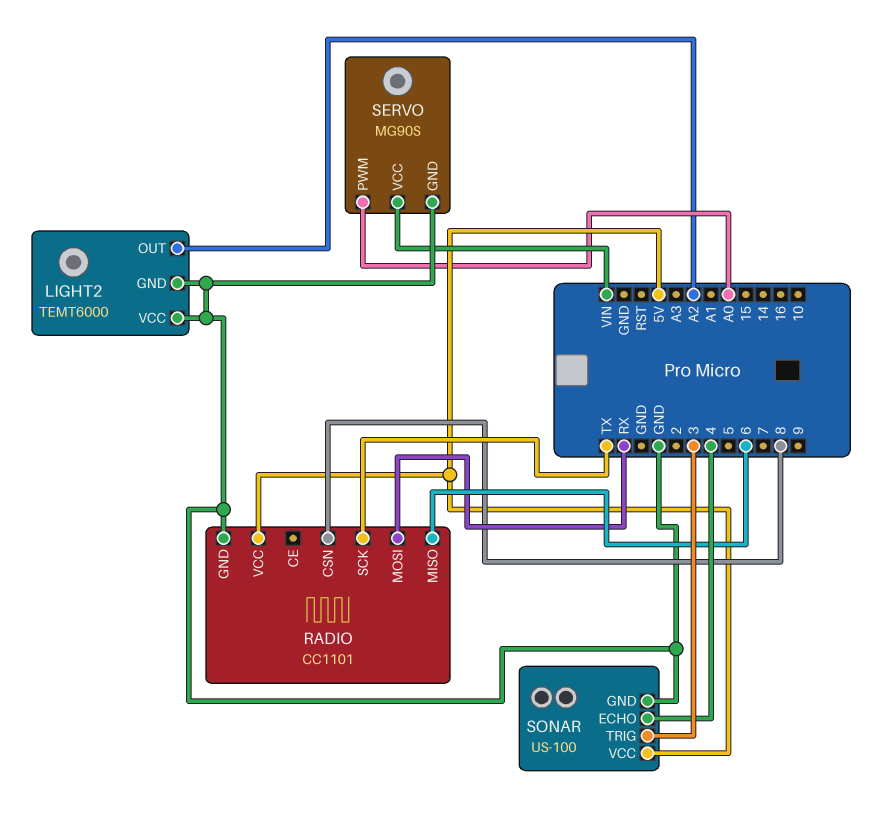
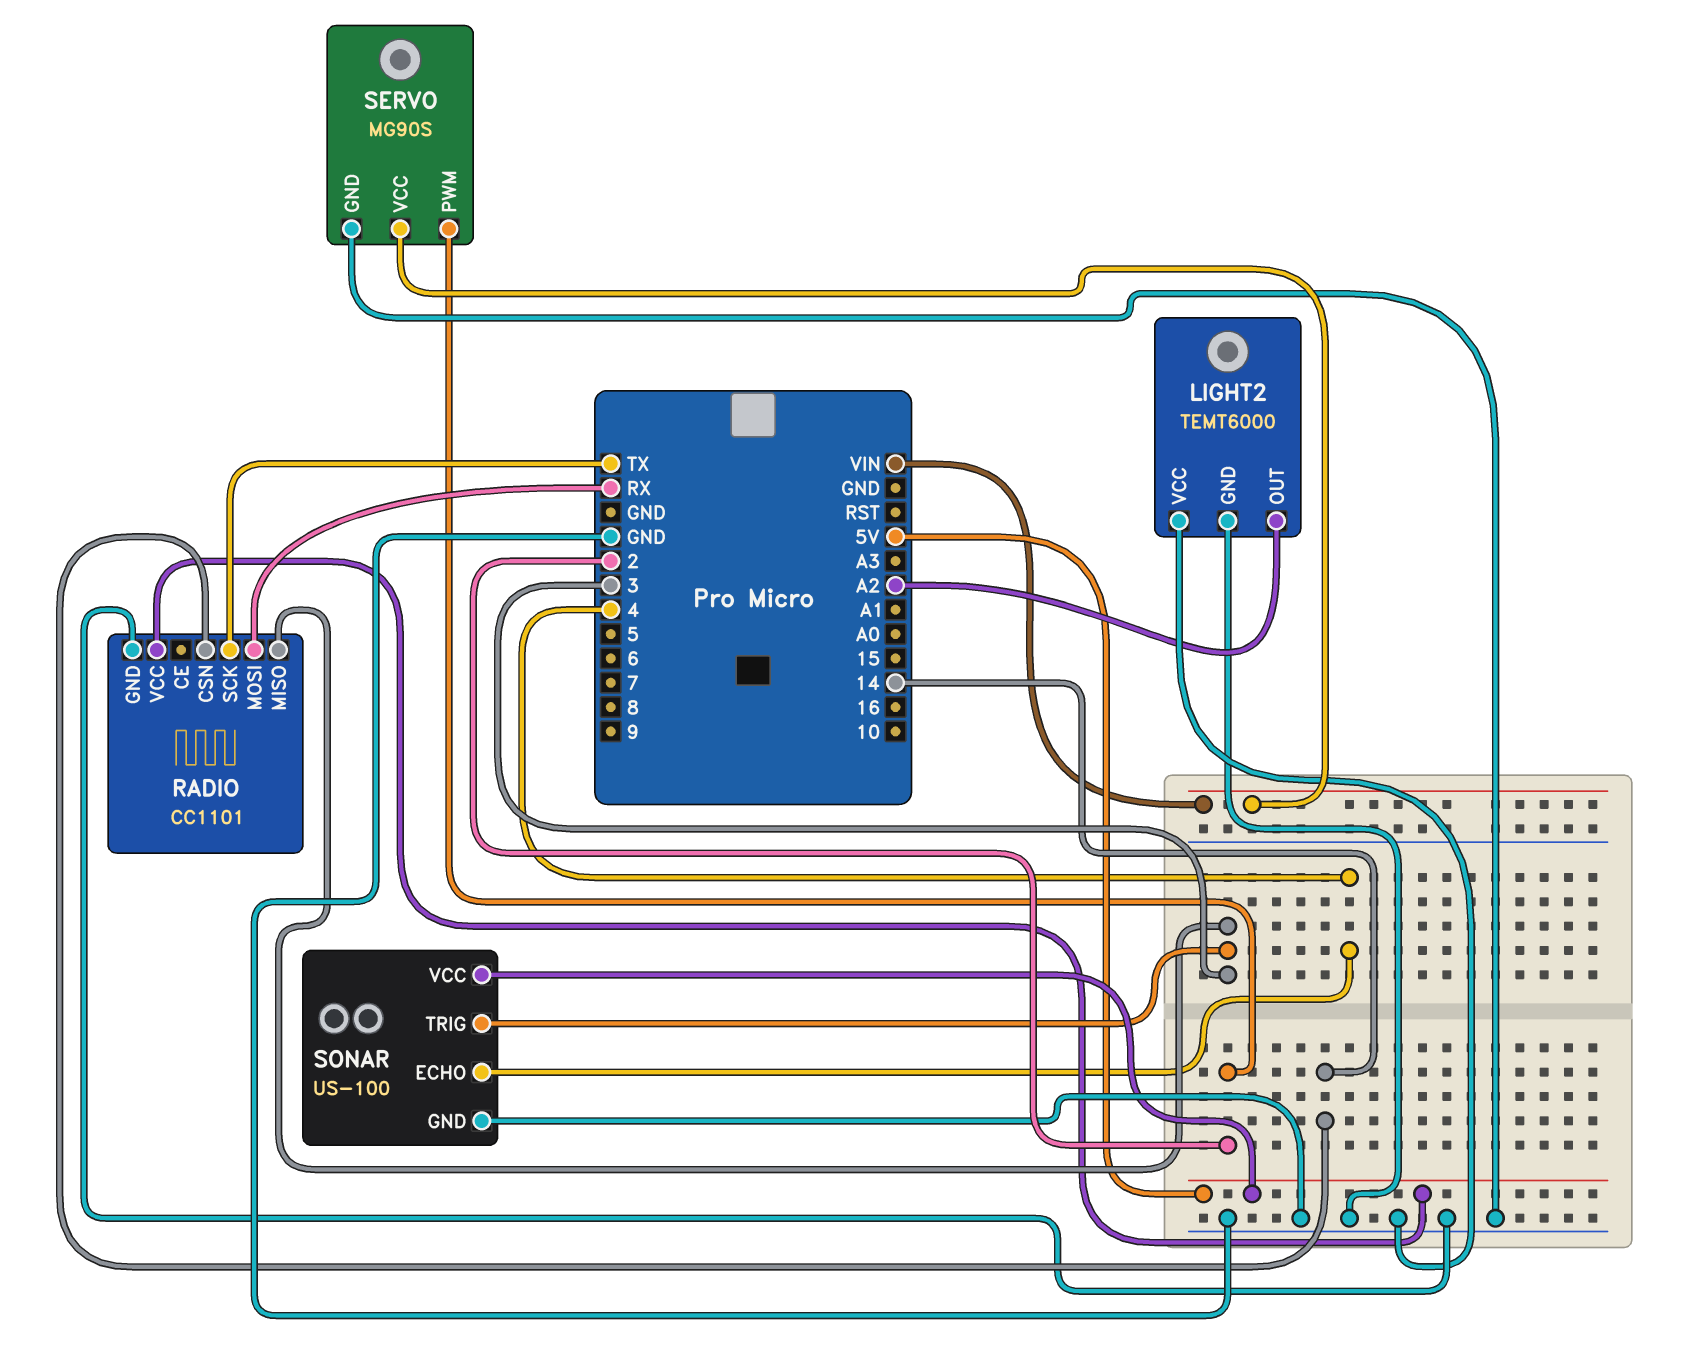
RADIO pin CSN: 8 -> 14
RADIO pin MISO: 6 -> 3
SERVO pin PWM: A0 -> 2

